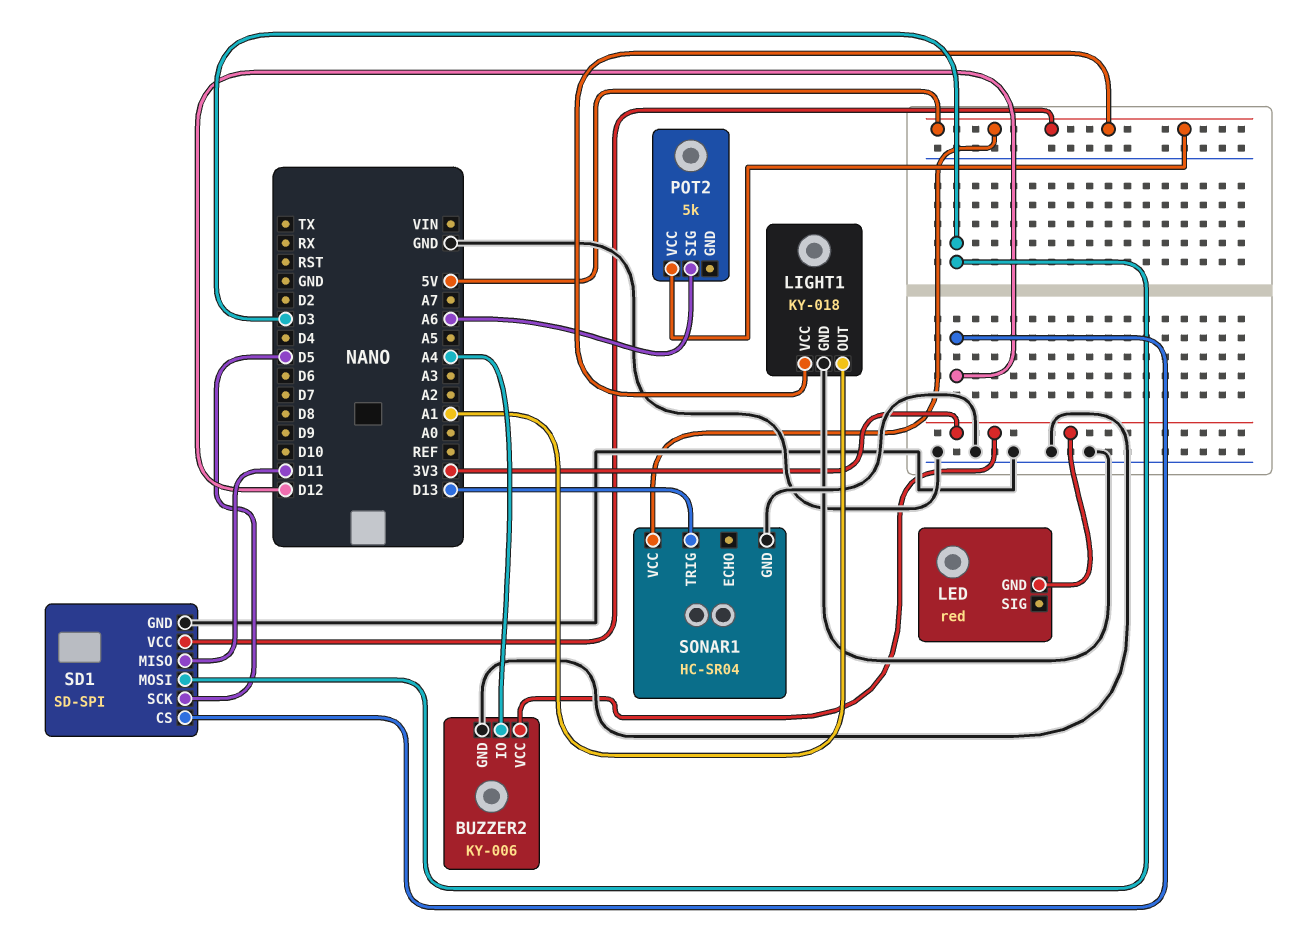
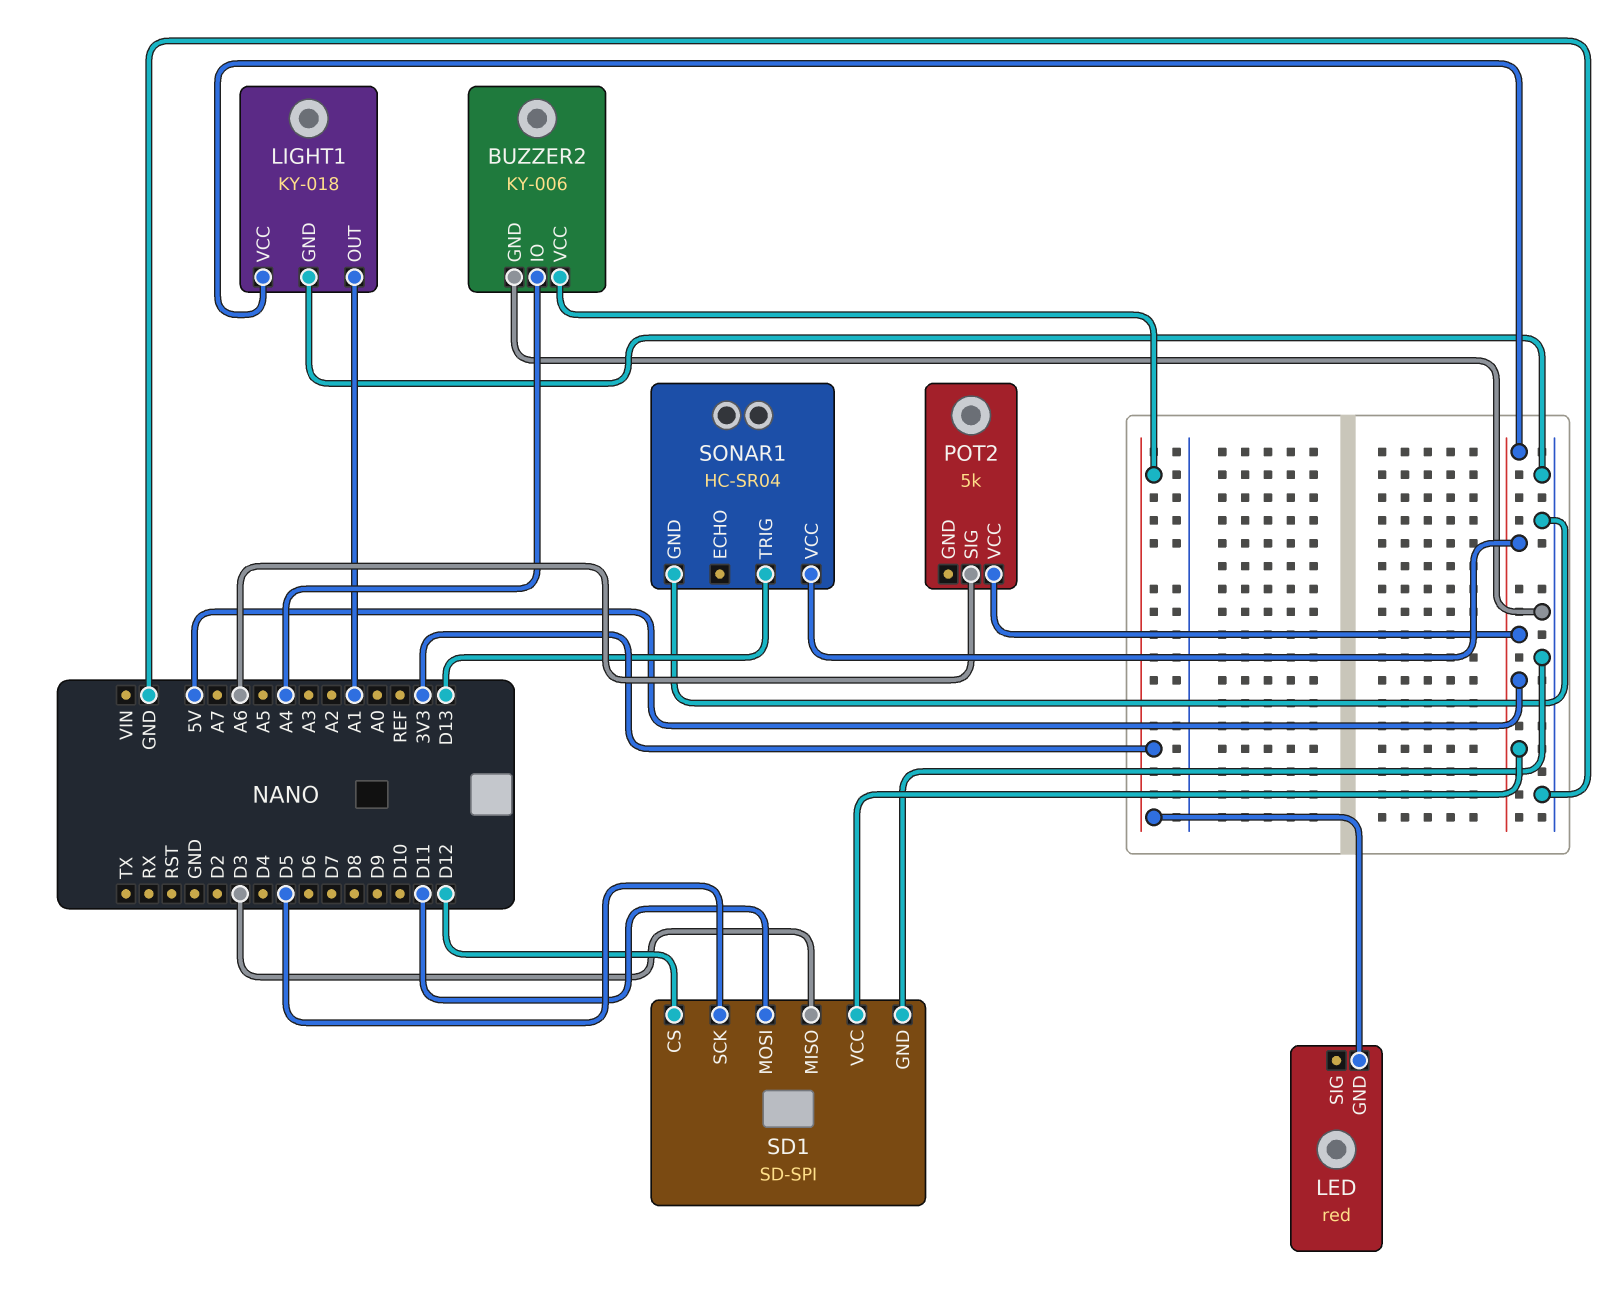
SD1 pin MISO: D11 -> D3
SD1 pin MOSI: D3 -> D11

